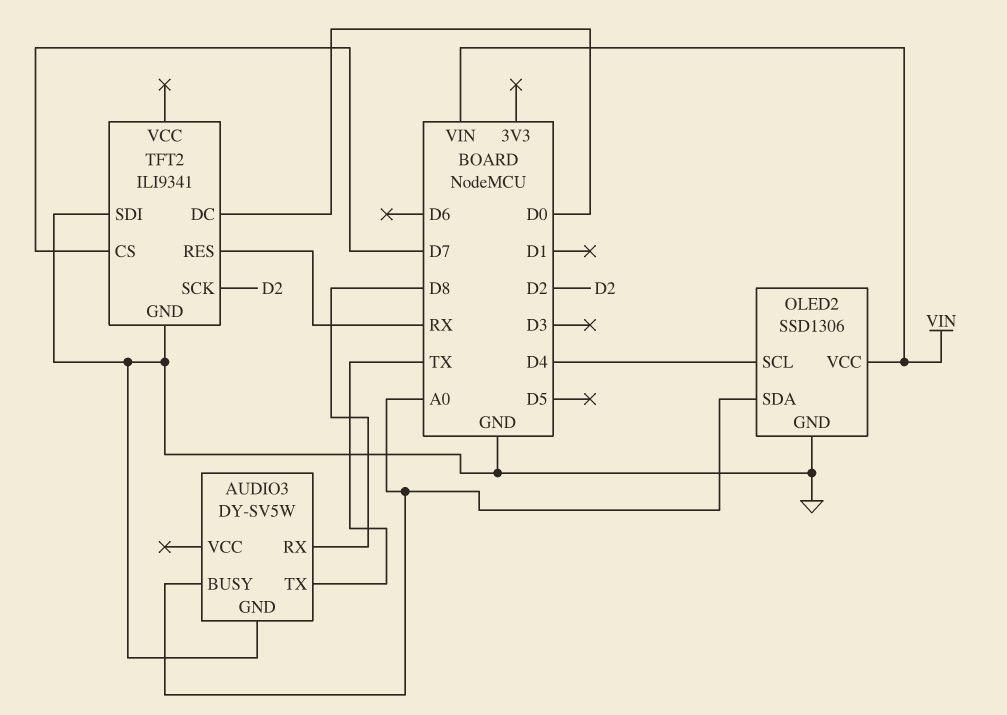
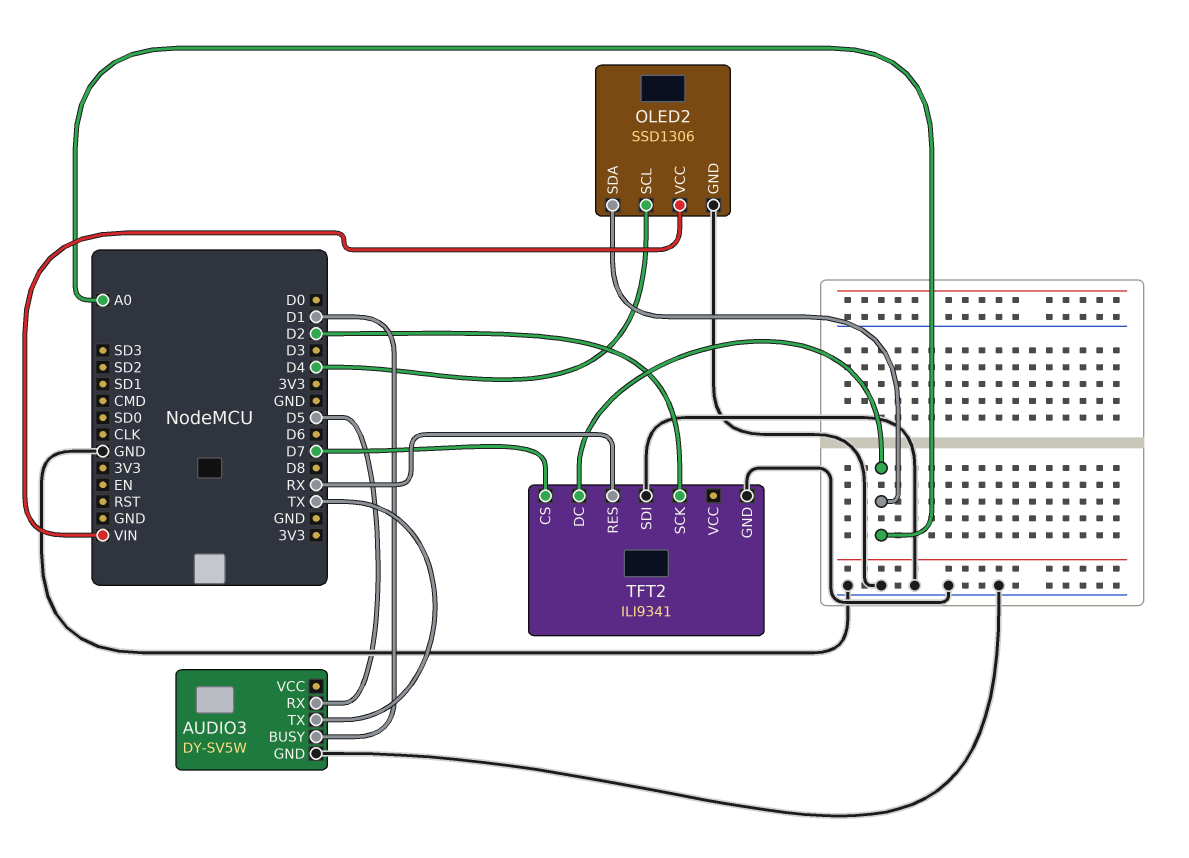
AUDIO3 pin BUSY: A0 -> D1
AUDIO3 pin RX: D8 -> D5
TFT2 pin DC: D0 -> A0

